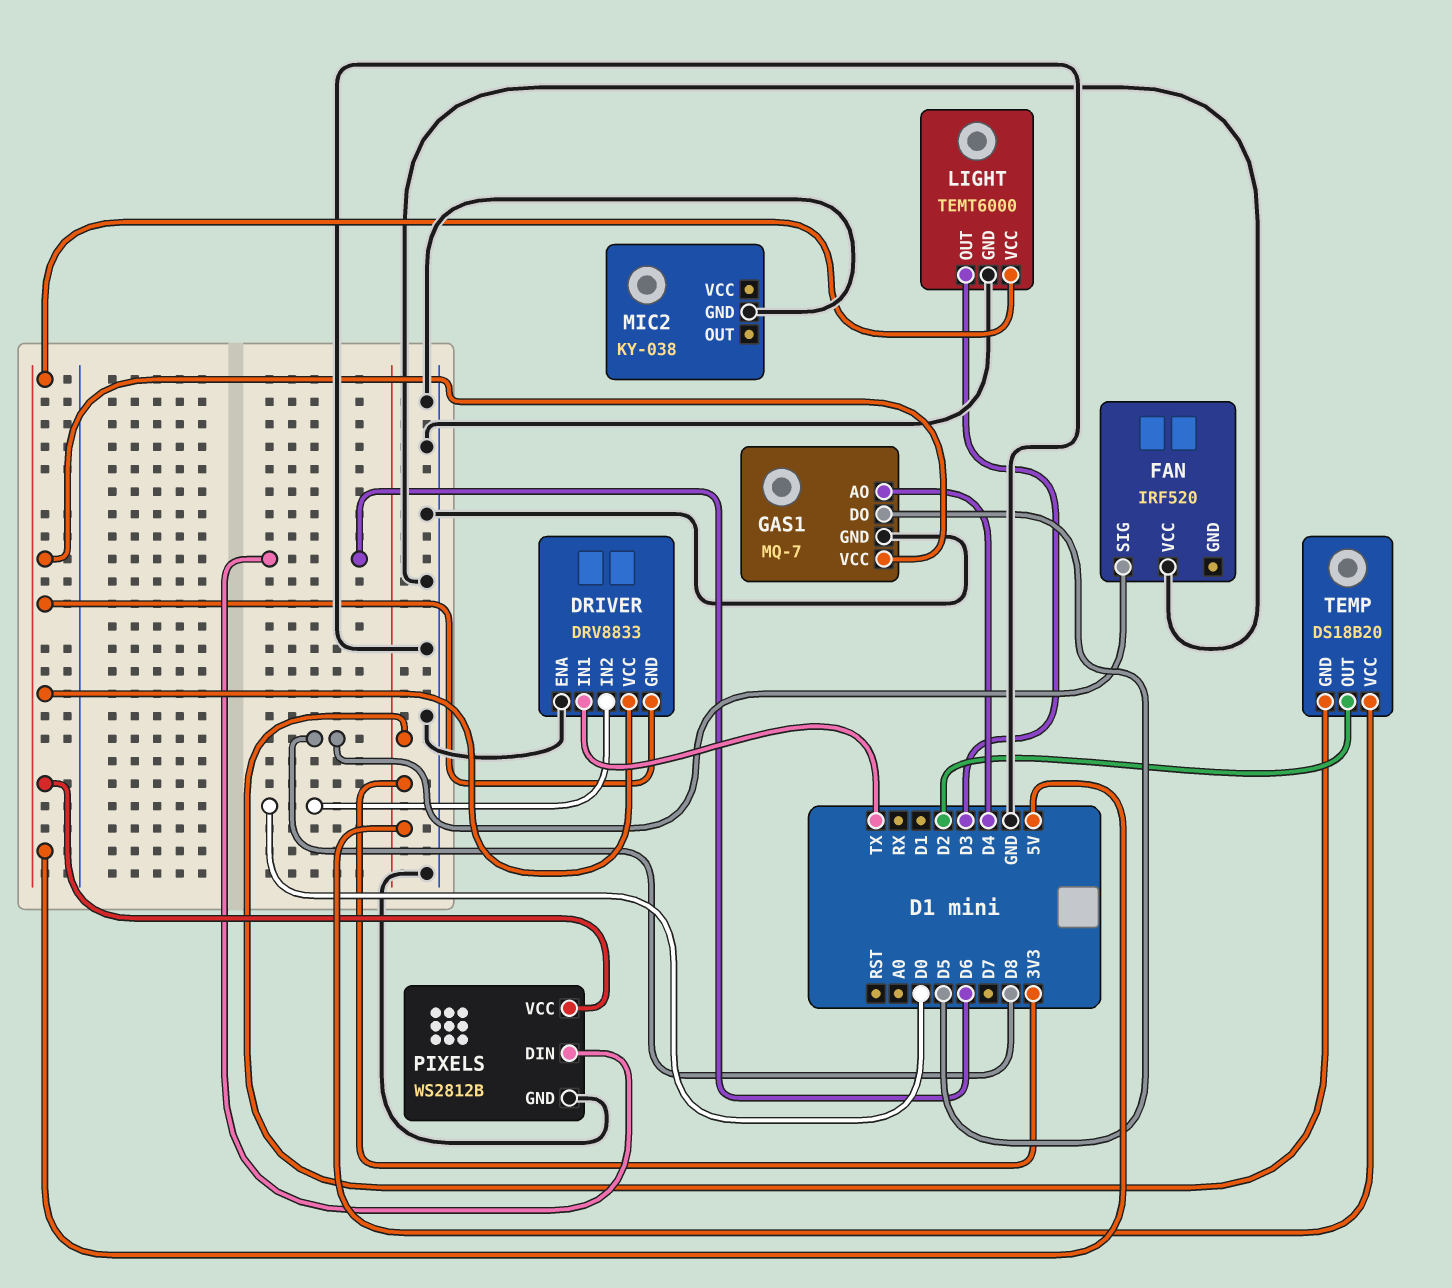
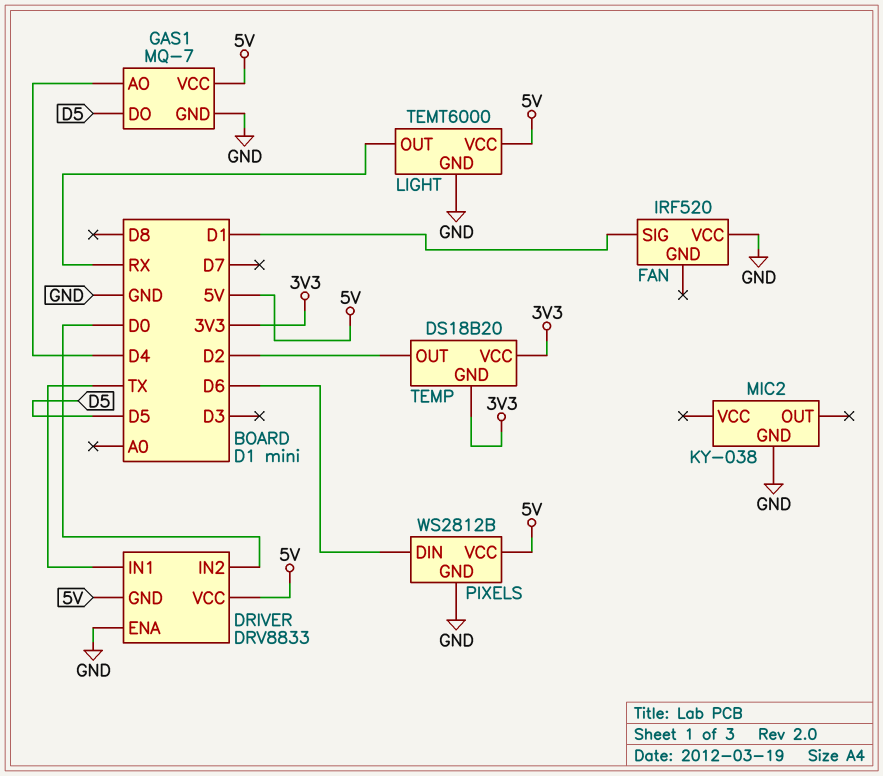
FAN pin SIG: D8 -> D1
LIGHT pin OUT: D3 -> RX

